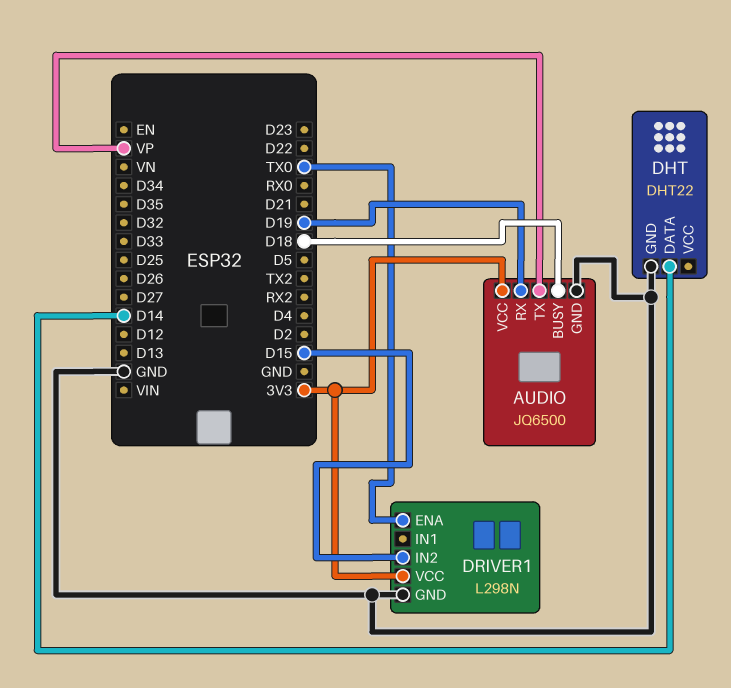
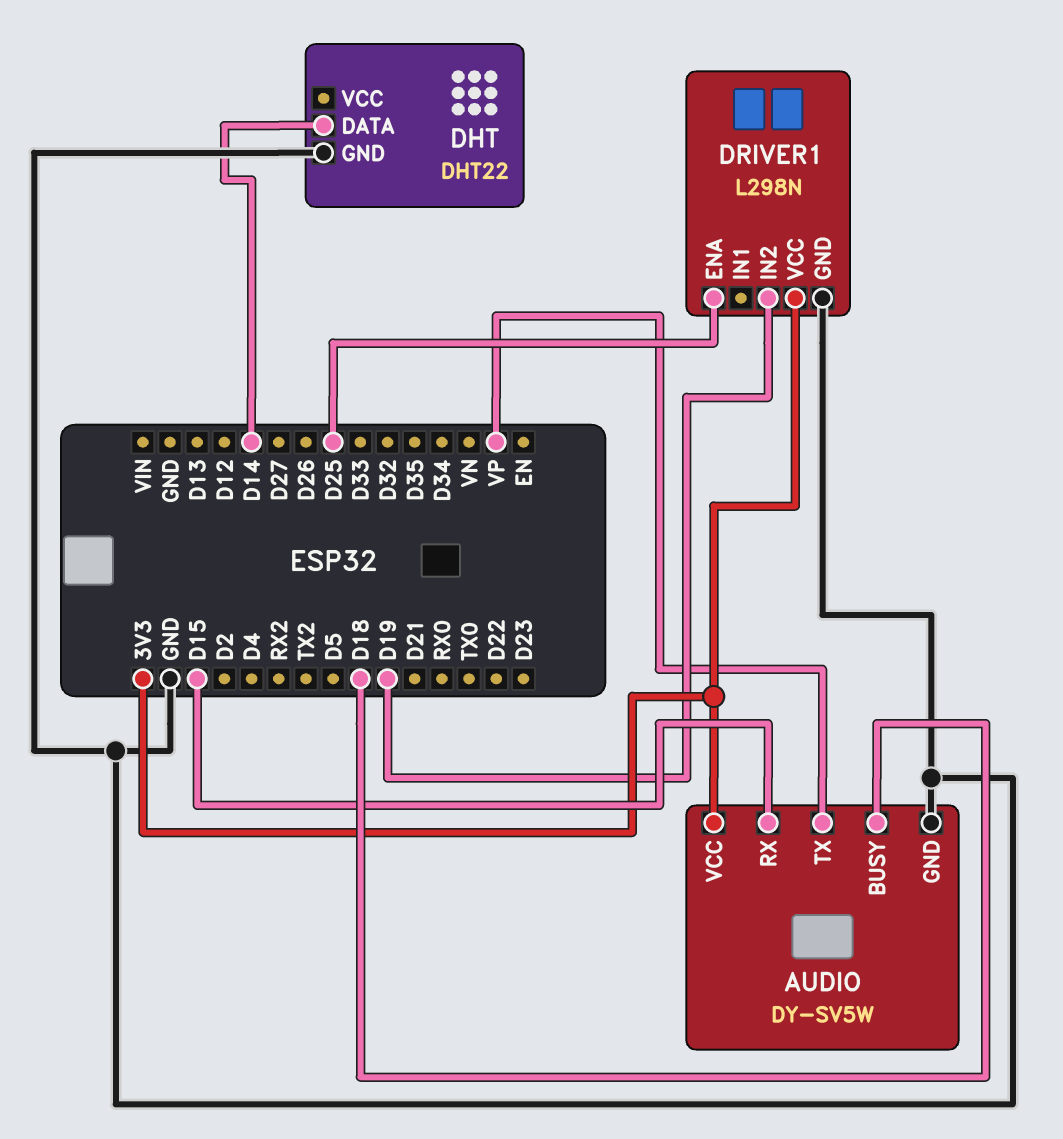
AUDIO: JQ6500 -> DY-SV5W
AUDIO pin RX: D19 -> D15
DRIVER1 pin ENA: TX0 -> D25
DRIVER1 pin IN2: D15 -> D19

